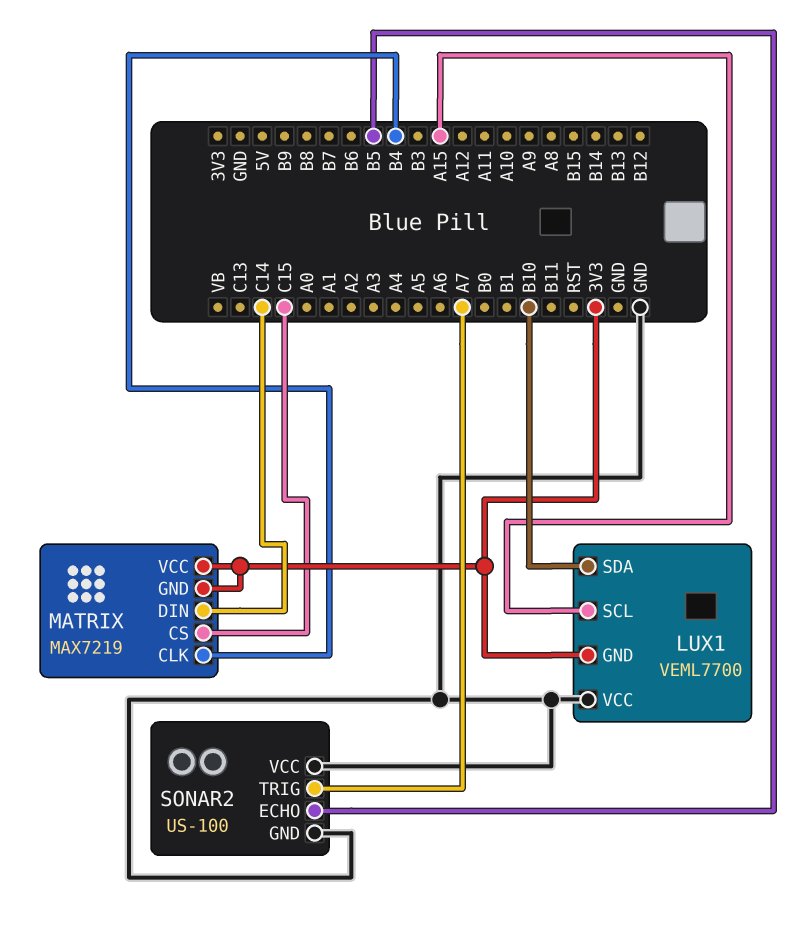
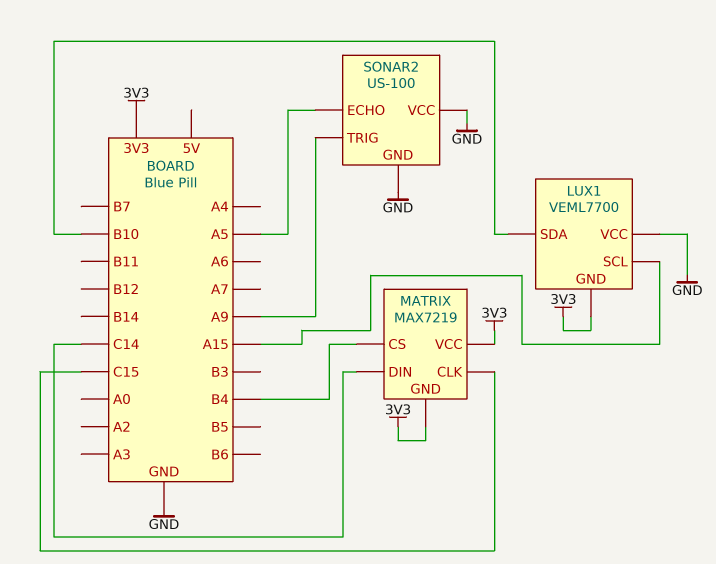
MATRIX pin CLK: B4 -> C15
MATRIX pin CS: C15 -> B4
SONAR2 pin ECHO: B5 -> A5
SONAR2 pin TRIG: A7 -> A9

